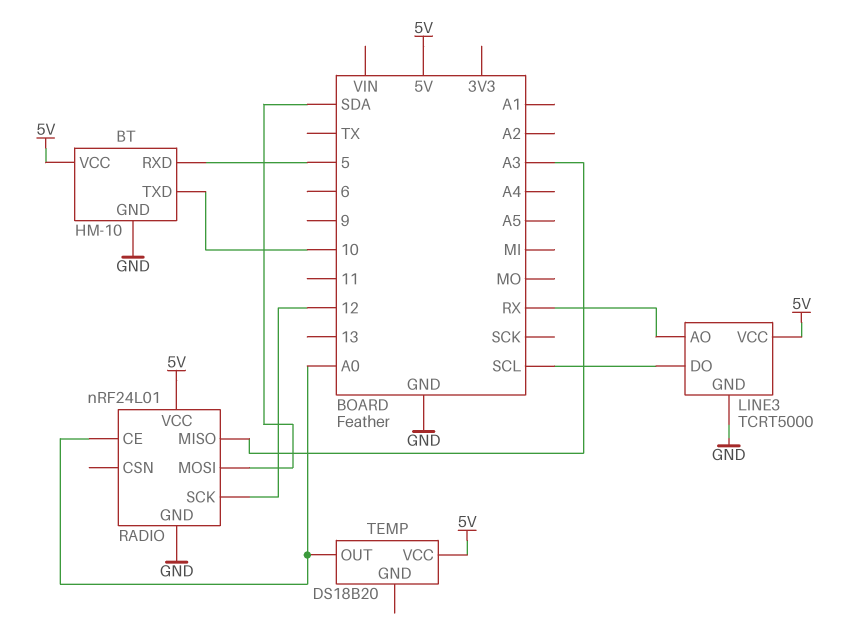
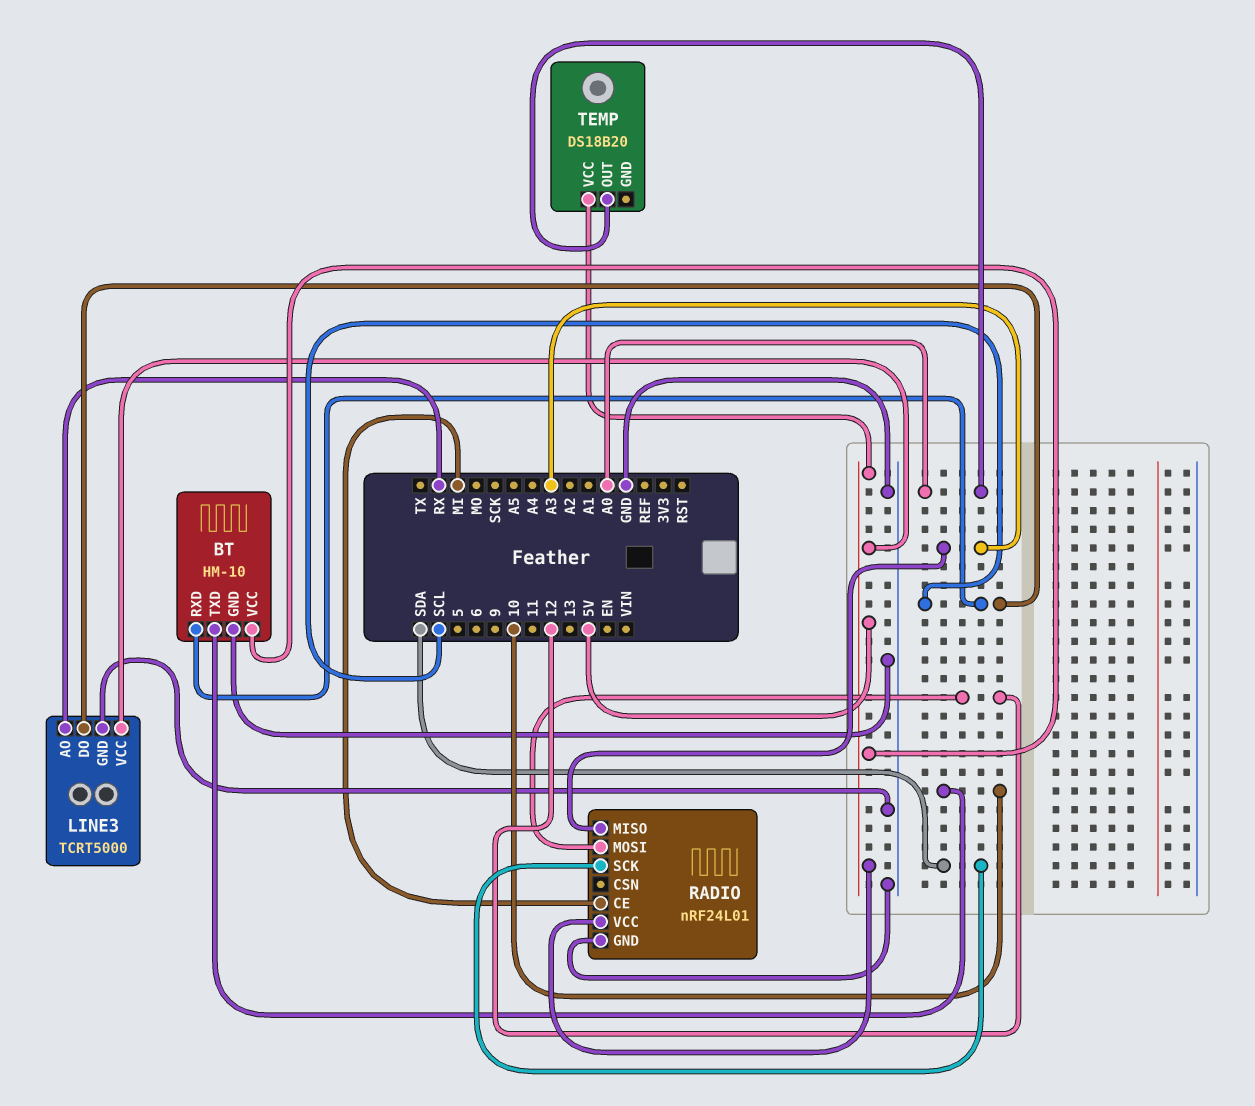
BT pin RXD: 5 -> SCL
RADIO pin CE: A0 -> MI
RADIO pin MOSI: SDA -> 12
RADIO pin SCK: 12 -> SDA

